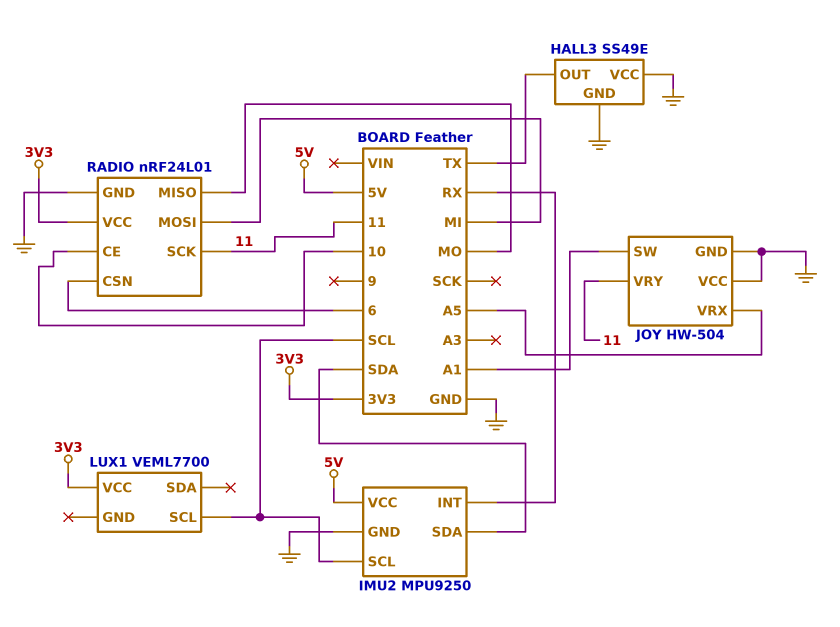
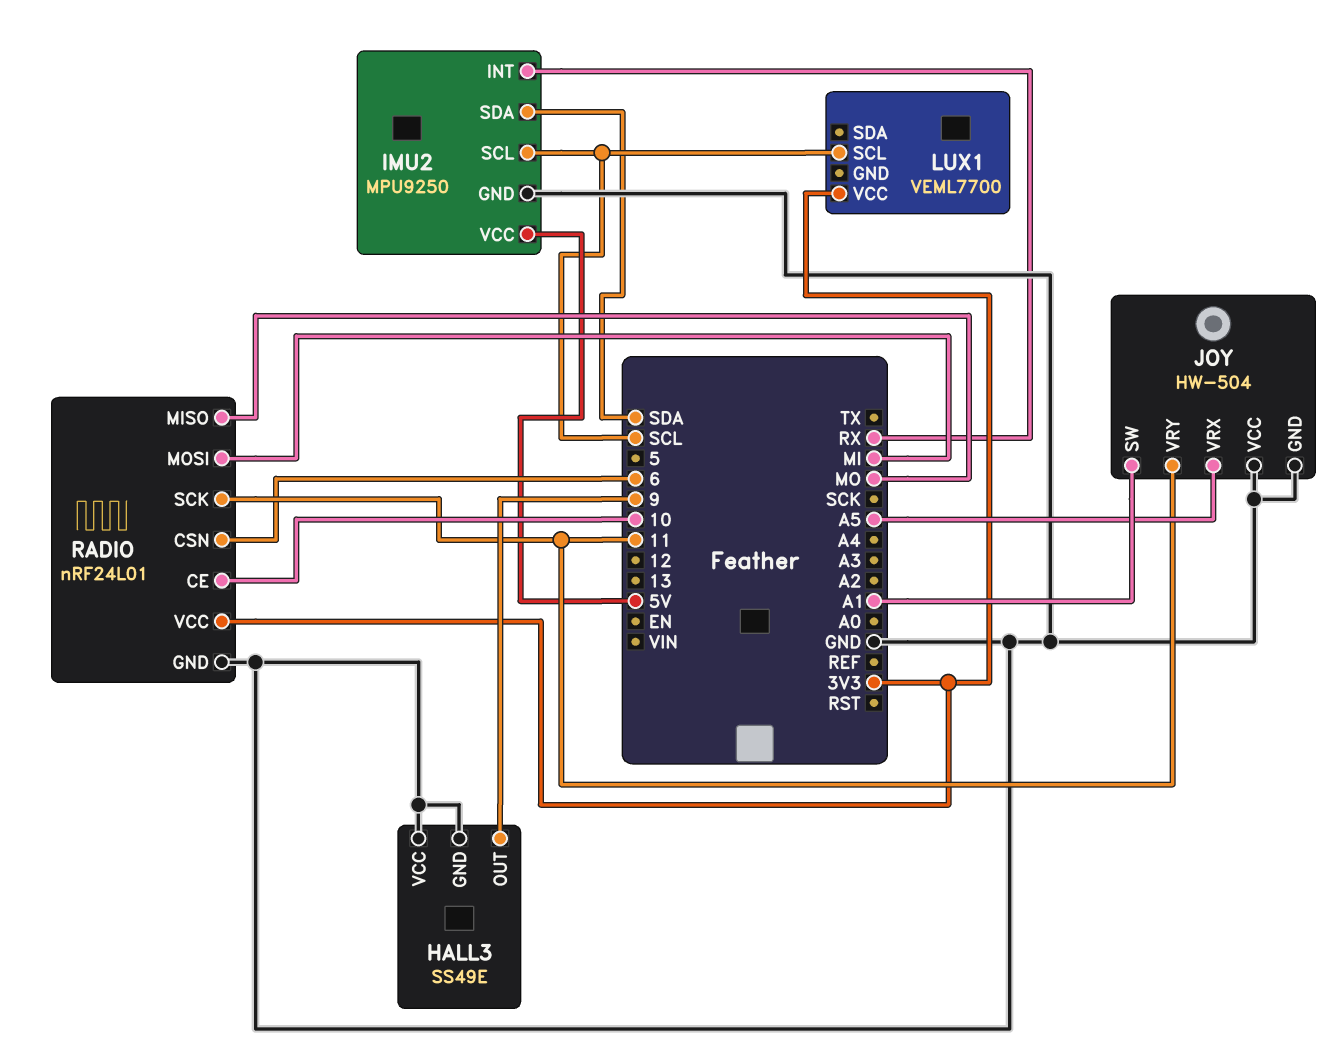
HALL3 pin OUT: TX -> 9

